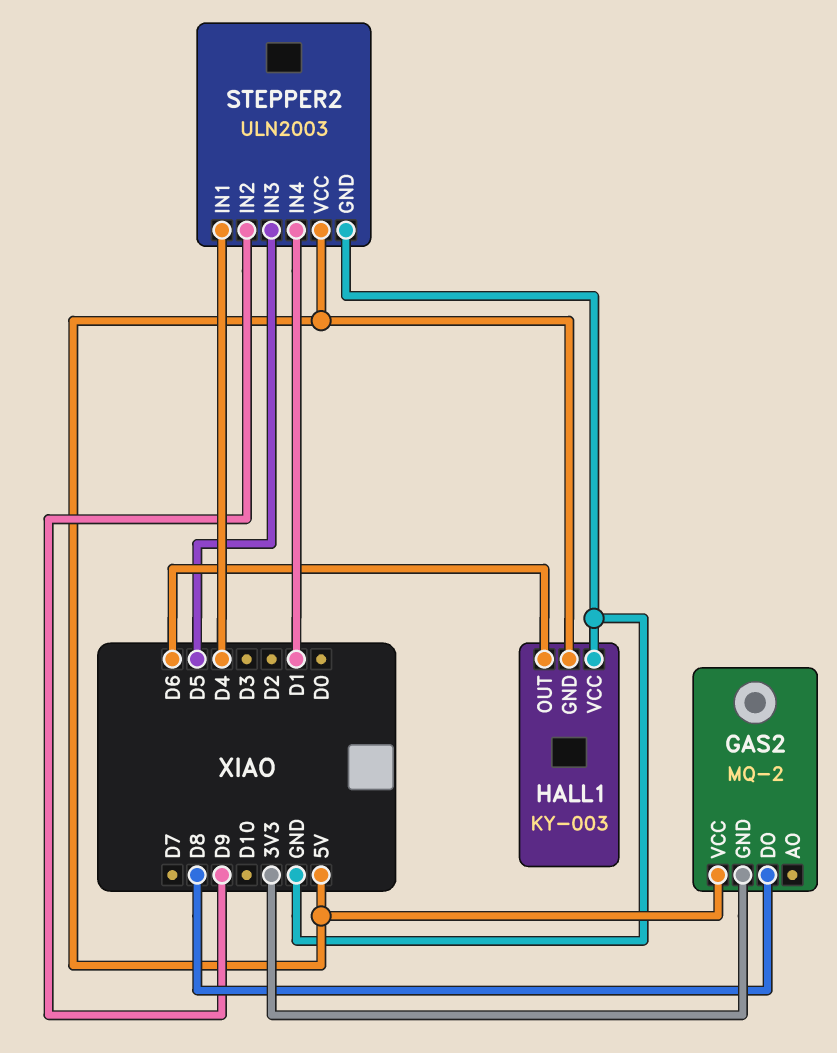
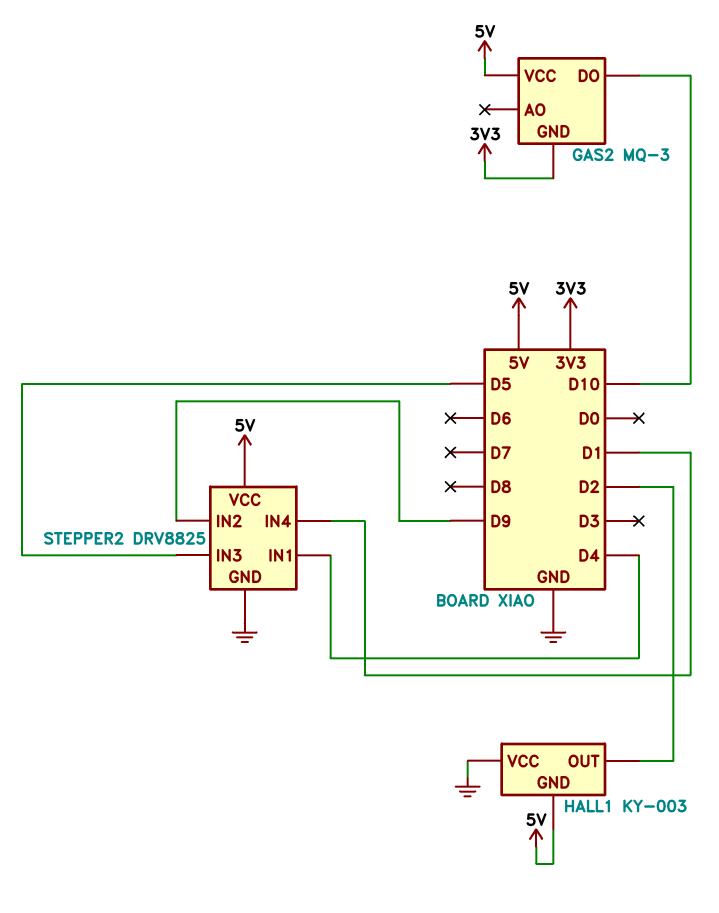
GAS2: MQ-2 -> MQ-3
GAS2 pin DO: D8 -> D10
HALL1 pin OUT: D6 -> D2
STEPPER2: ULN2003 -> DRV8825

